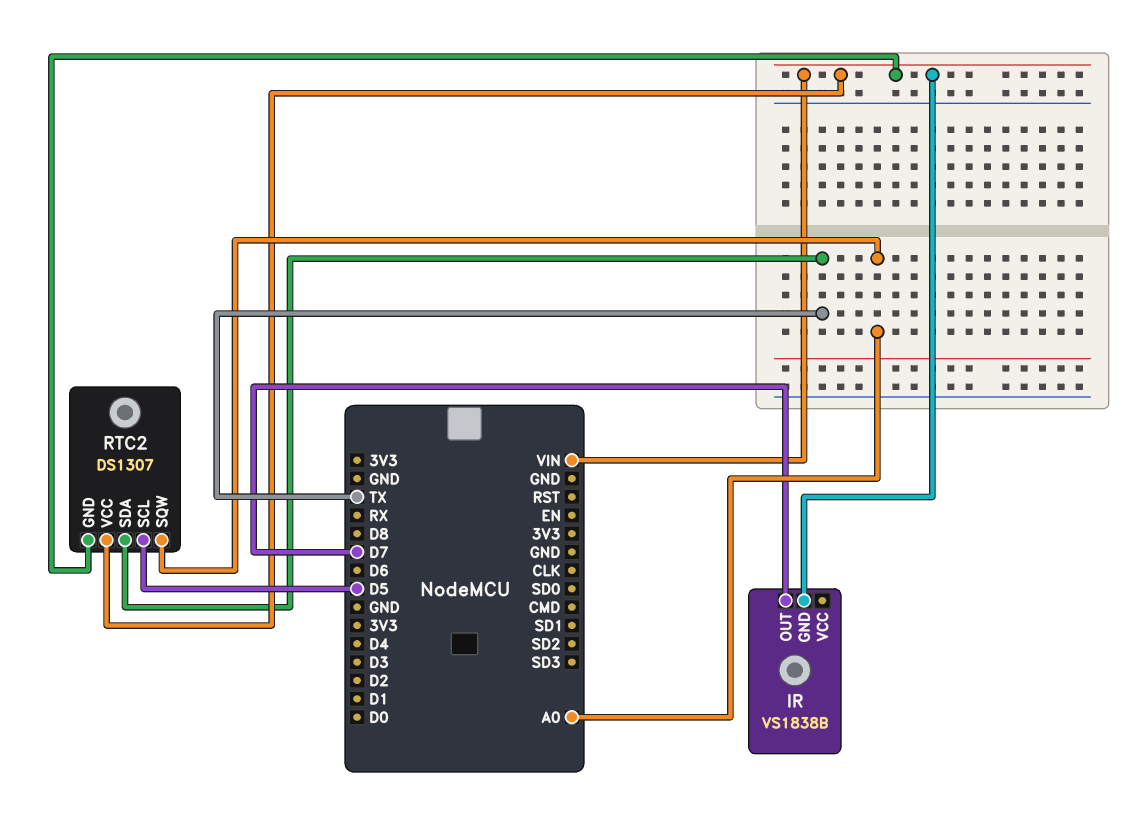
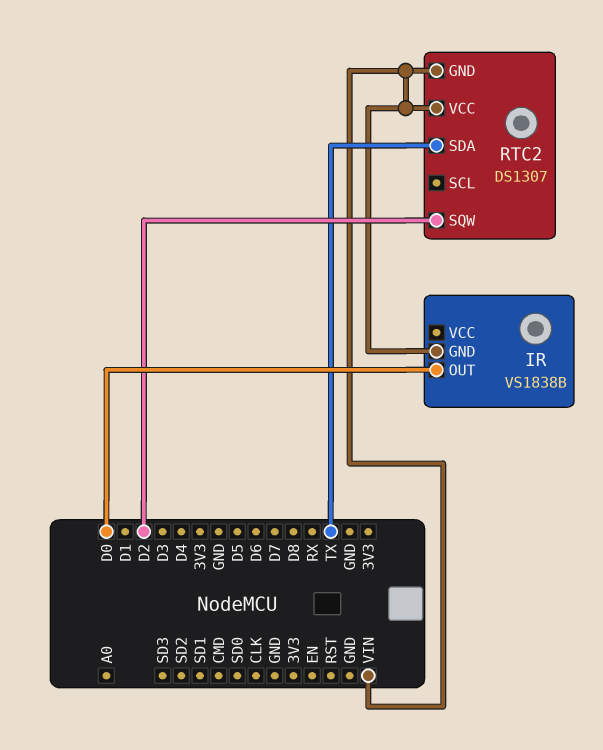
IR pin OUT: D7 -> D0
RTC2 pin SCL: D5 -> none
RTC2 pin SQW: A0 -> D2

